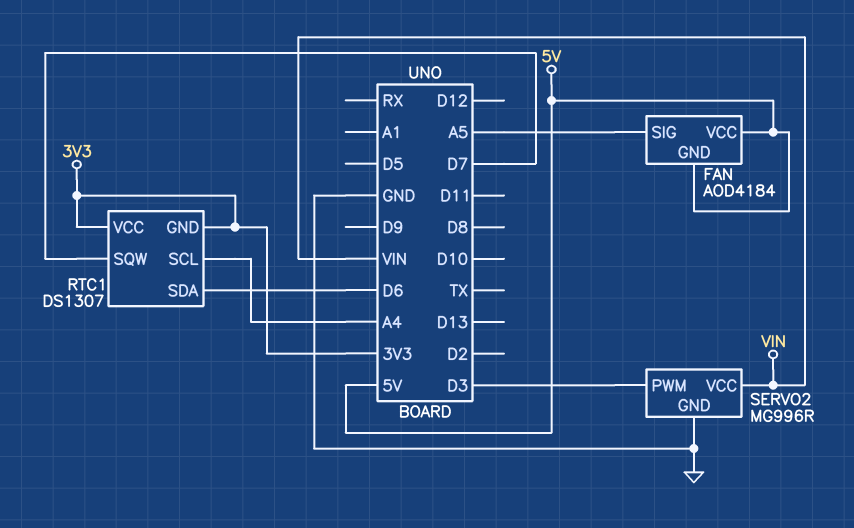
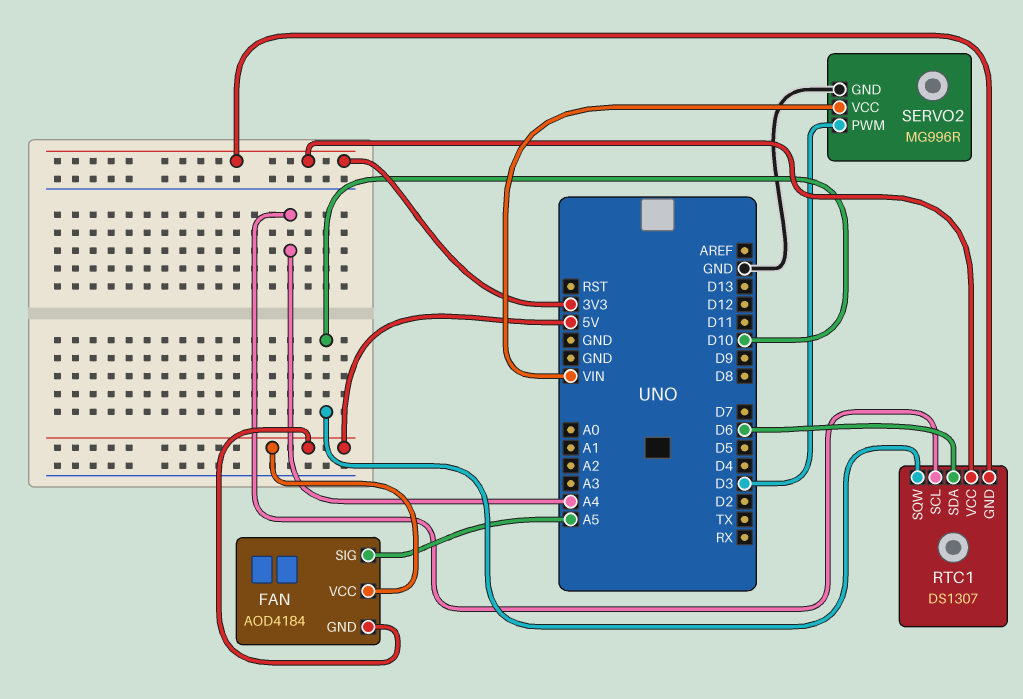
RTC1 pin SQW: D7 -> D10

